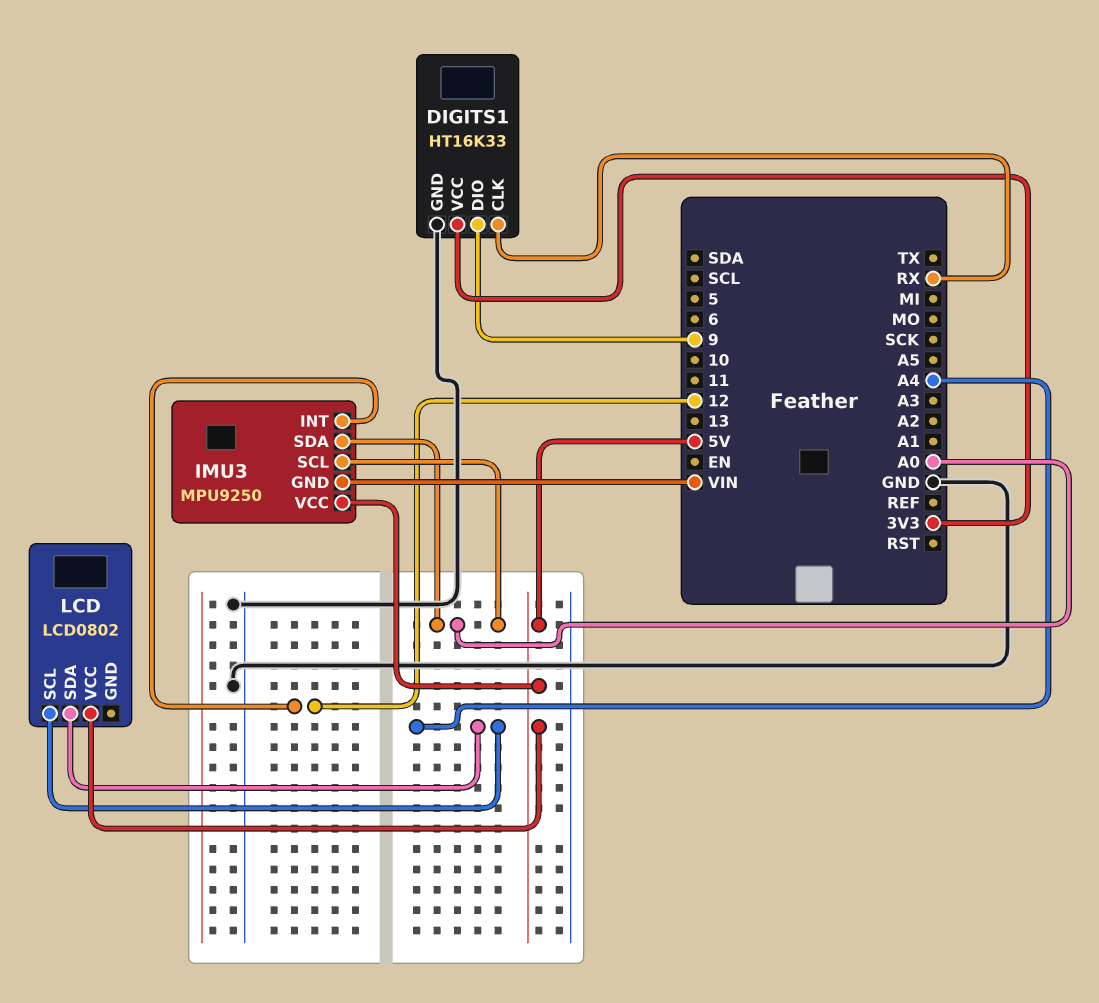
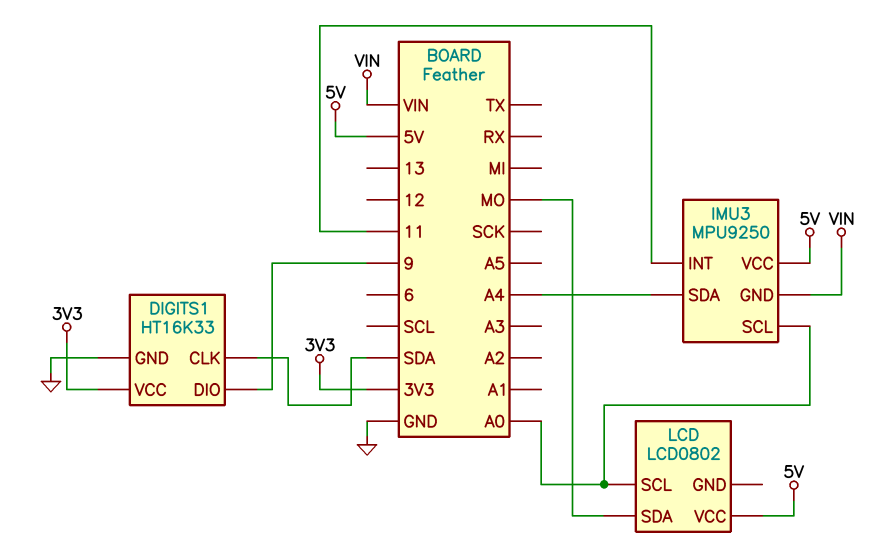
DIGITS1 pin CLK: RX -> SDA
IMU3 pin INT: 12 -> 11
IMU3 pin SDA: A0 -> A4
LCD pin SCL: A4 -> A0
LCD pin SDA: A4 -> MO

